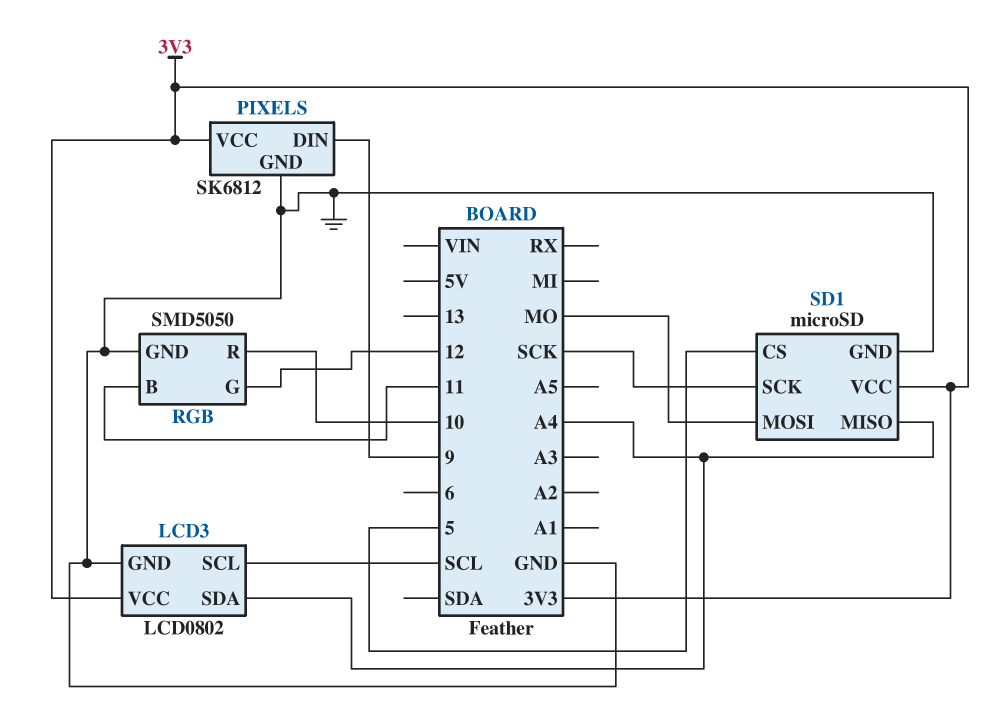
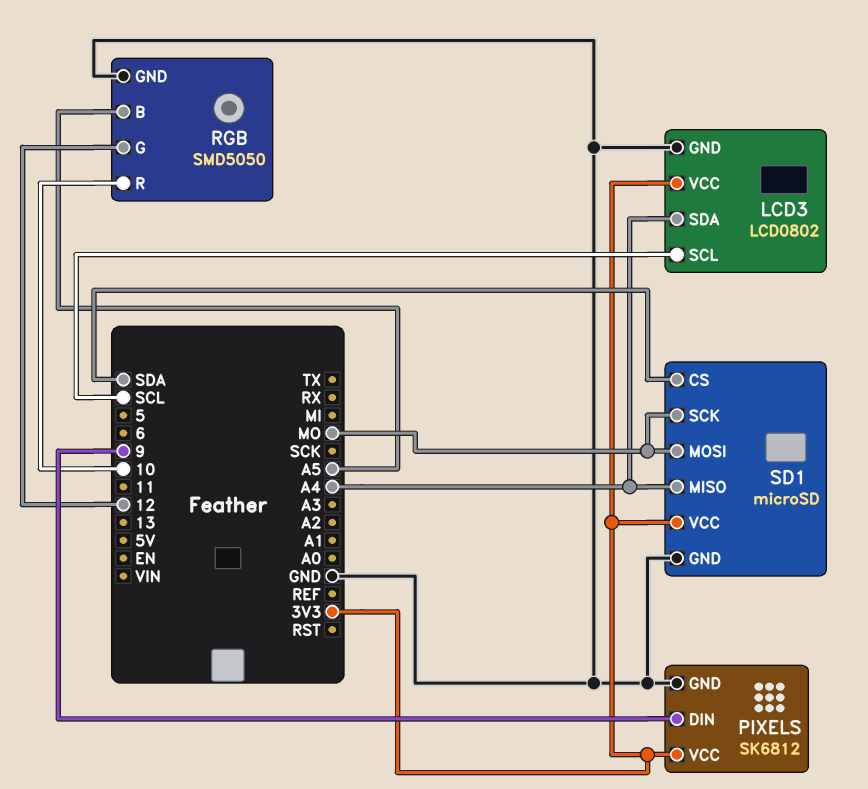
RGB pin B: 11 -> A5
SD1 pin CS: 5 -> SDA
SD1 pin SCK: SCK -> MO

